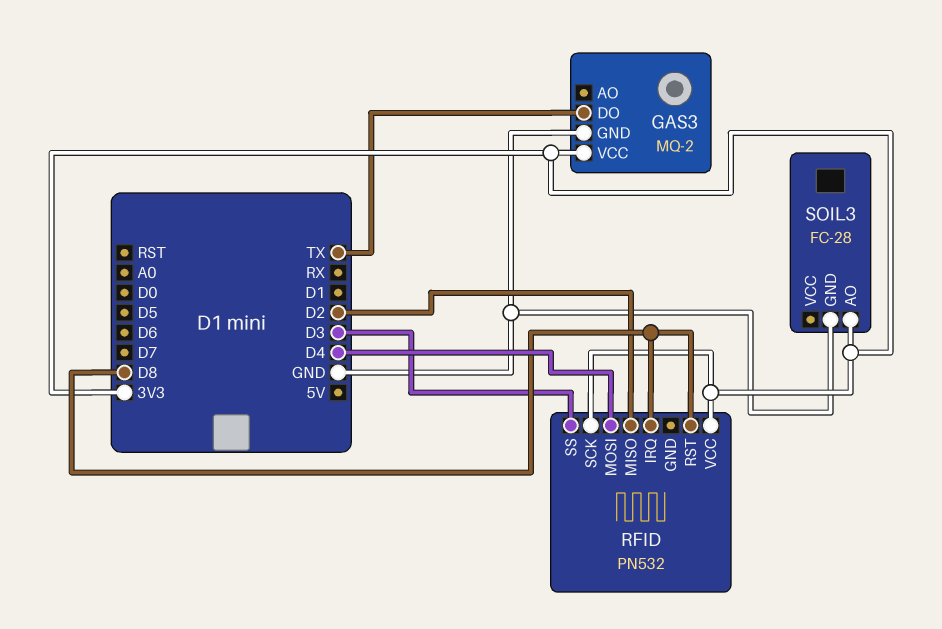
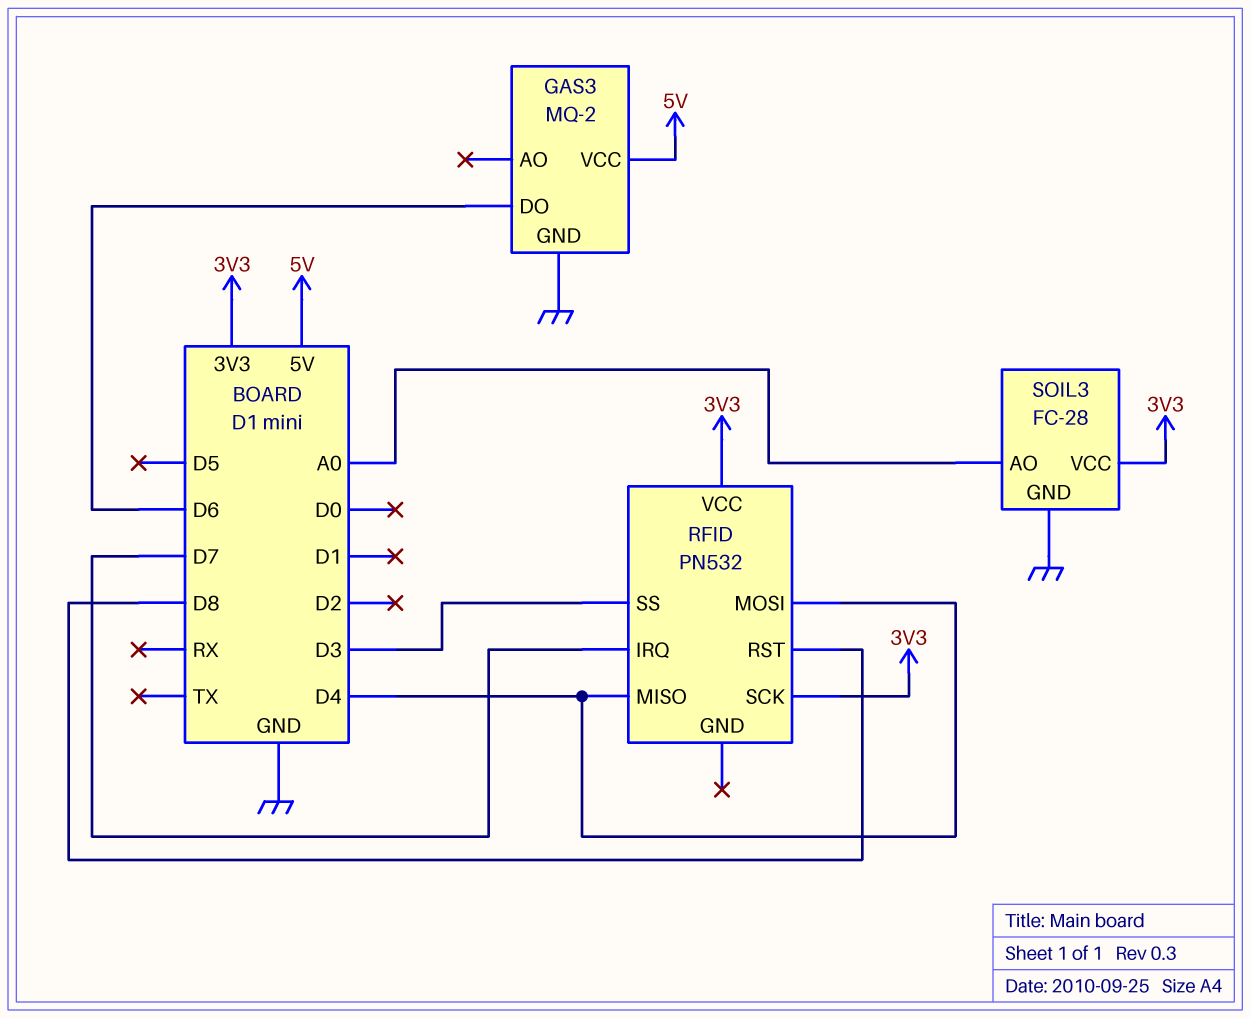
GAS3 pin DO: TX -> D6
GAS3 pin VCC: 3V3 -> 5V
RFID pin IRQ: D8 -> D7
RFID pin MISO: D2 -> D4
SOIL3 pin AO: 3V3 -> A0
SOIL3 pin VCC: none -> 3V3

